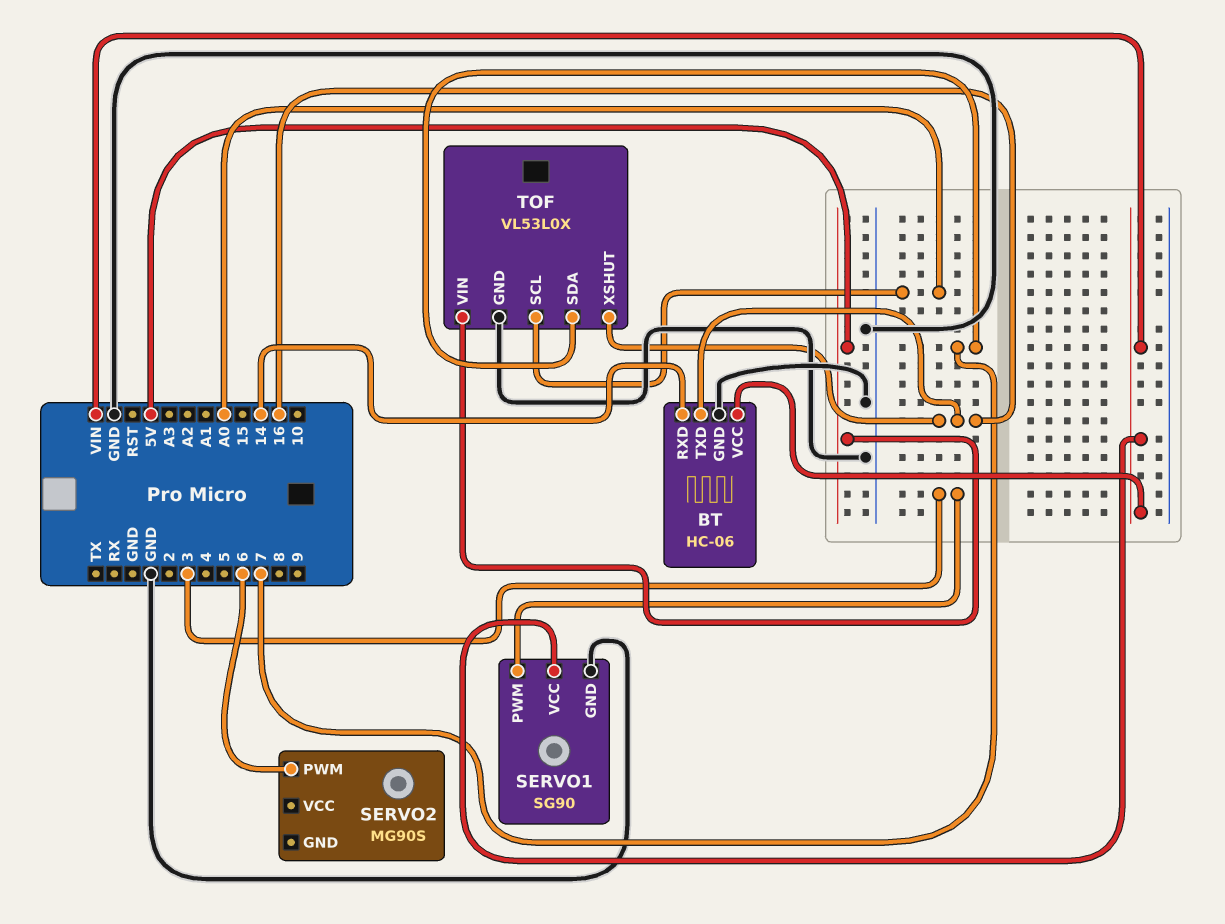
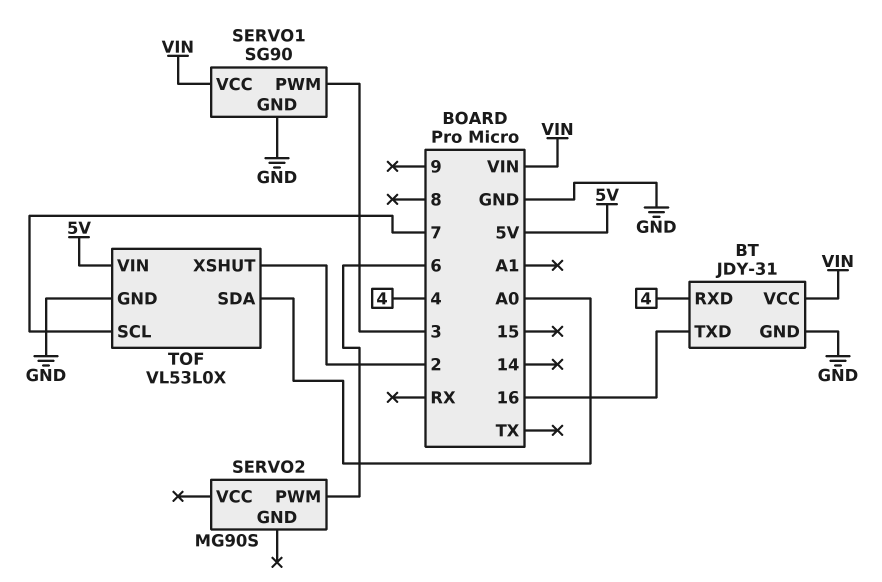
BT: HC-06 -> JDY-31
BT pin RXD: 14 -> 4
TOF pin SCL: A0 -> 7
TOF pin SDA: 7 -> A0
TOF pin XSHUT: 16 -> 2

